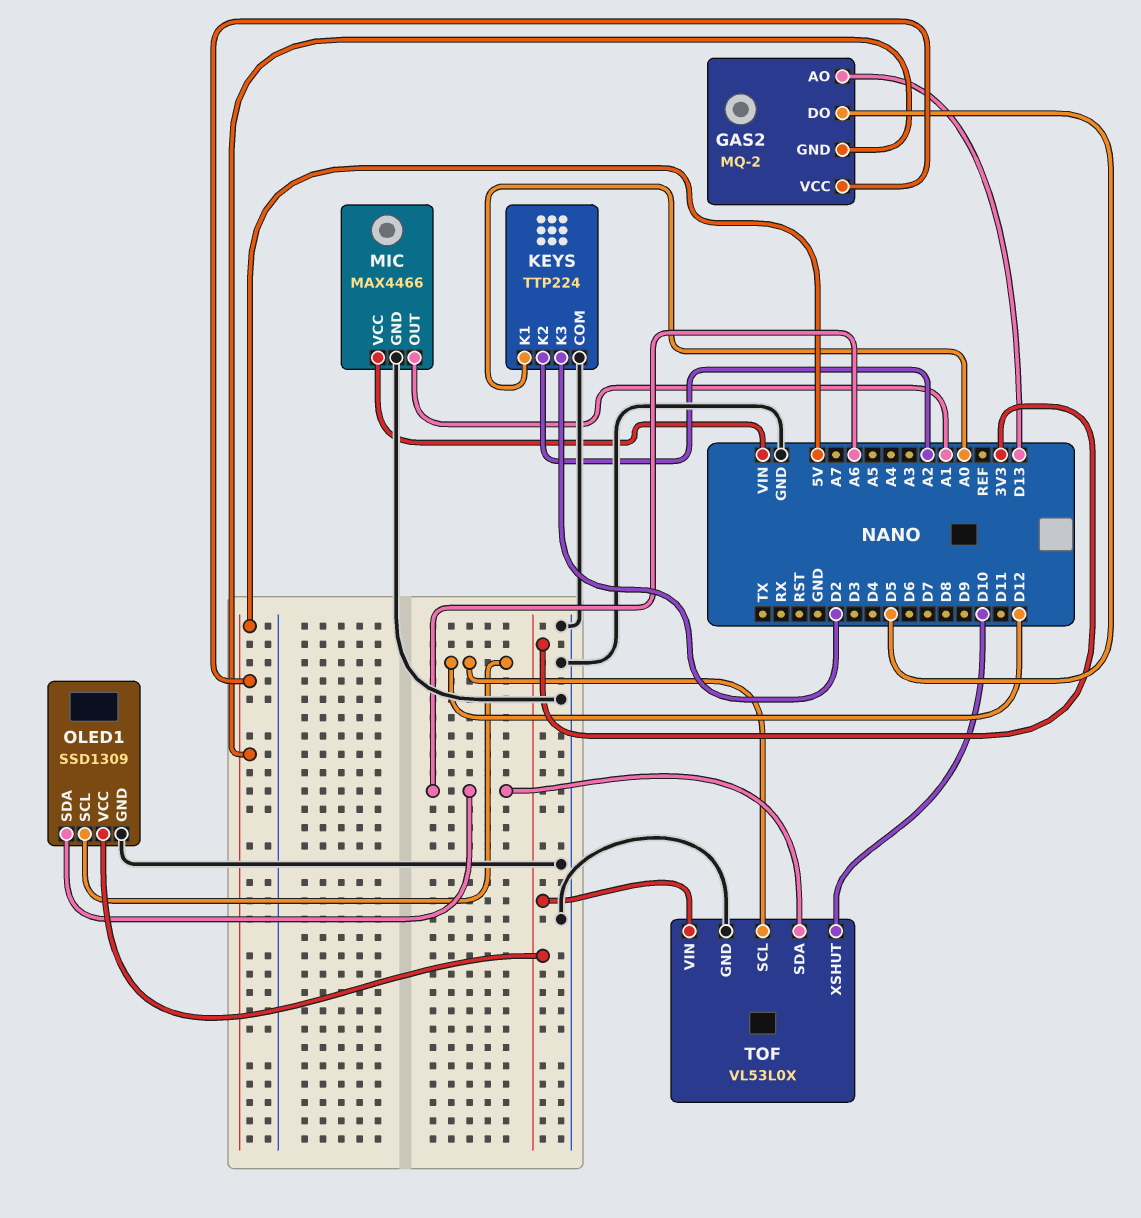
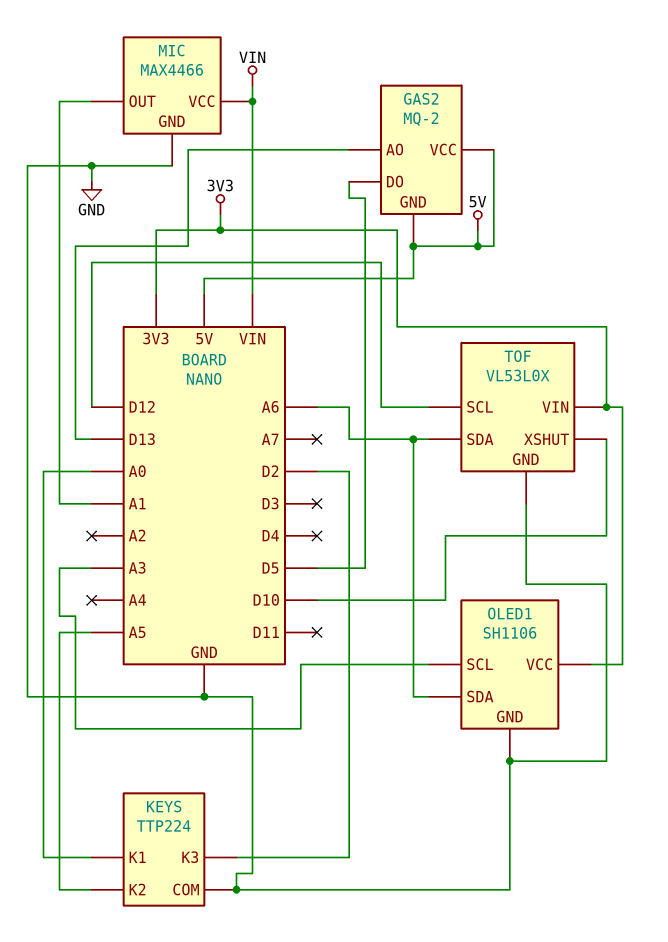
KEYS pin K2: A2 -> A5
OLED1: SSD1309 -> SH1106
OLED1 pin SCL: D12 -> A3

